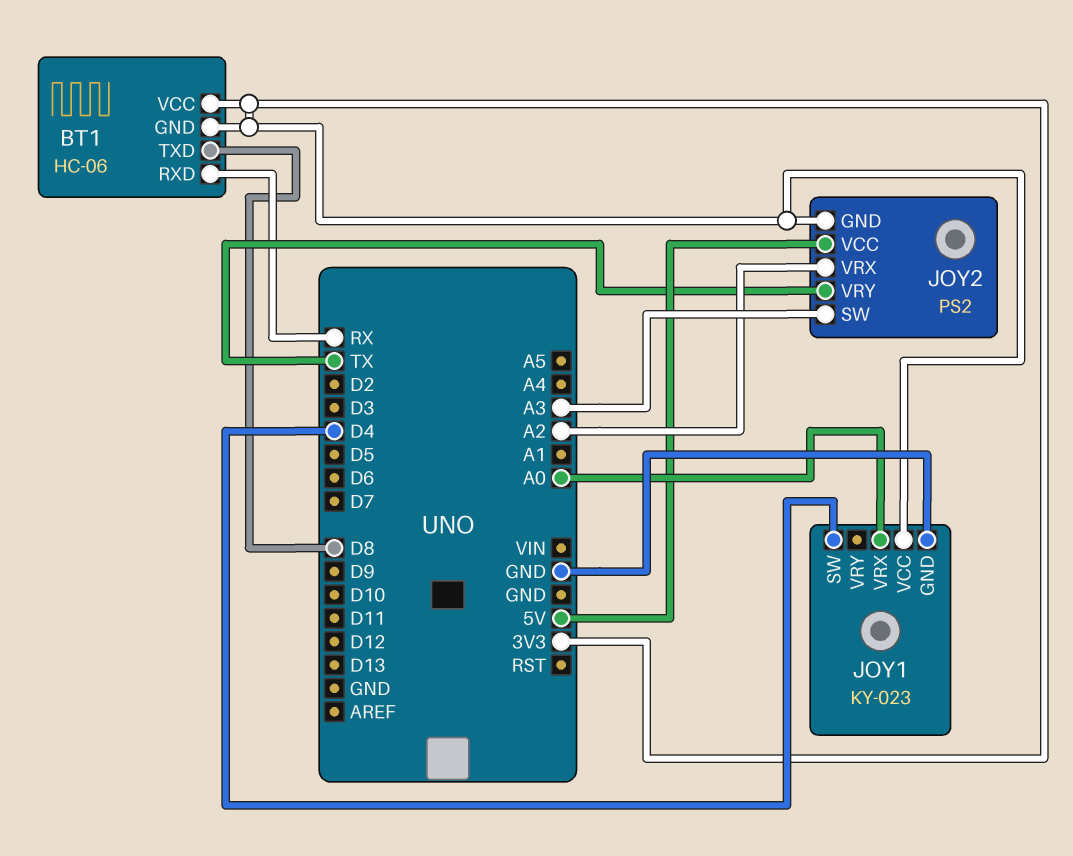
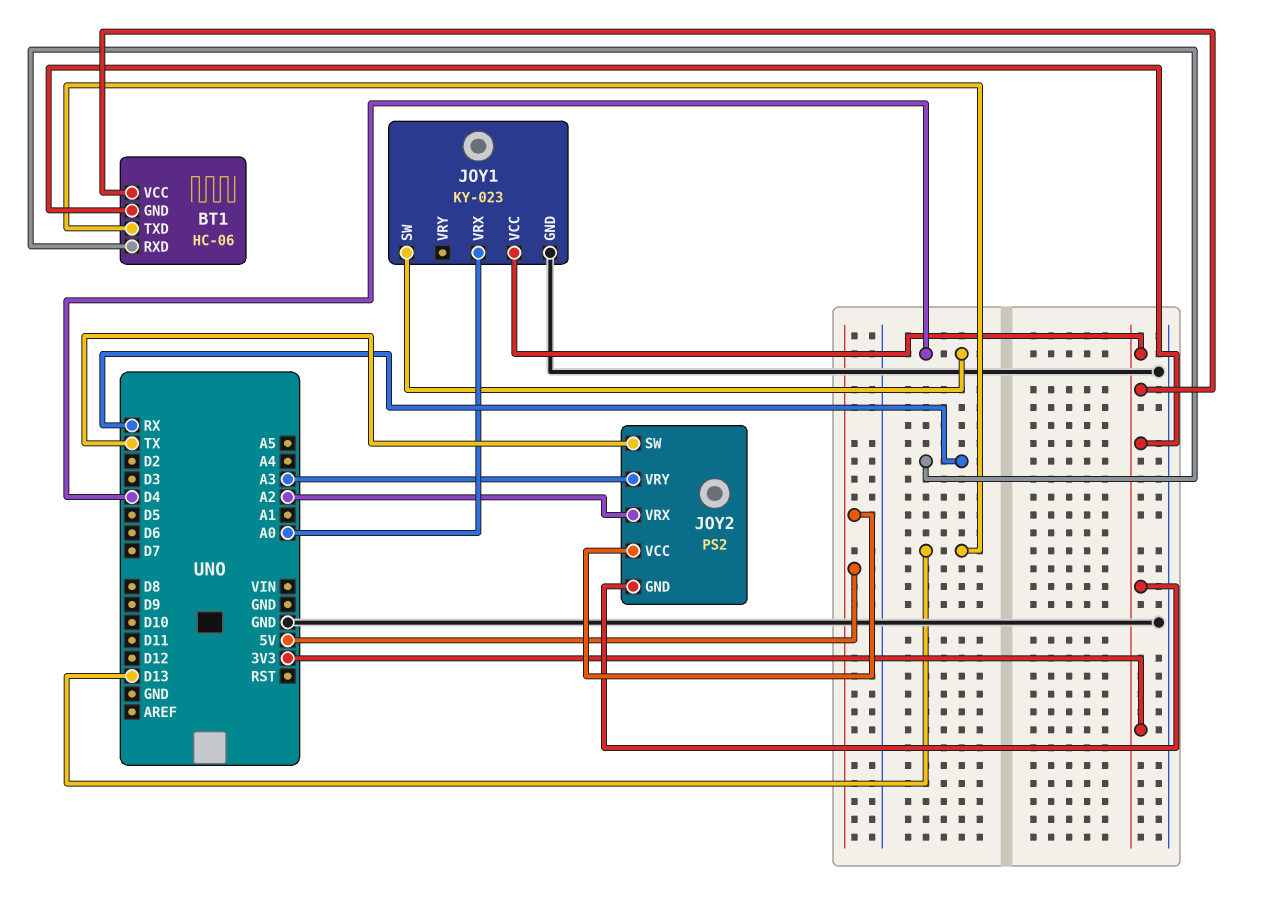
BT1 pin TXD: D8 -> D13
JOY2 pin SW: A3 -> TX
JOY2 pin VRY: TX -> A3

